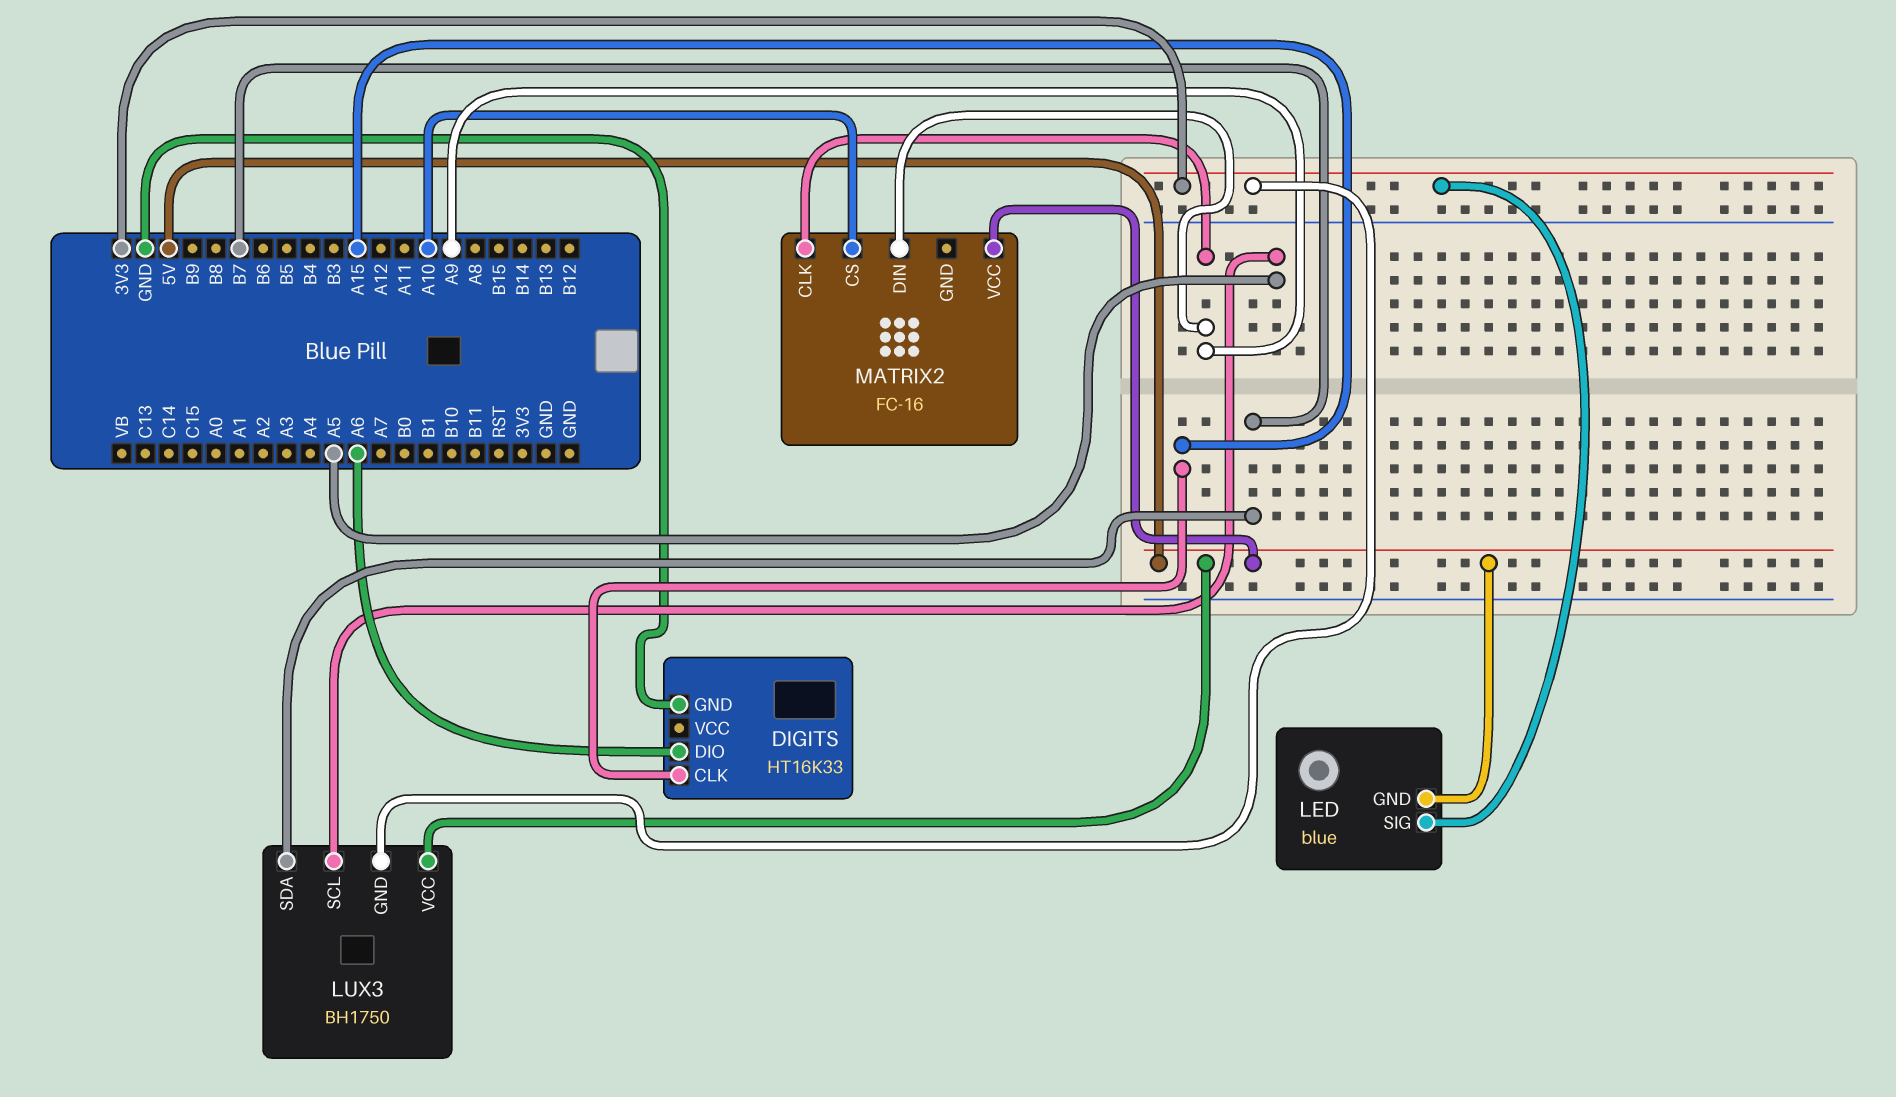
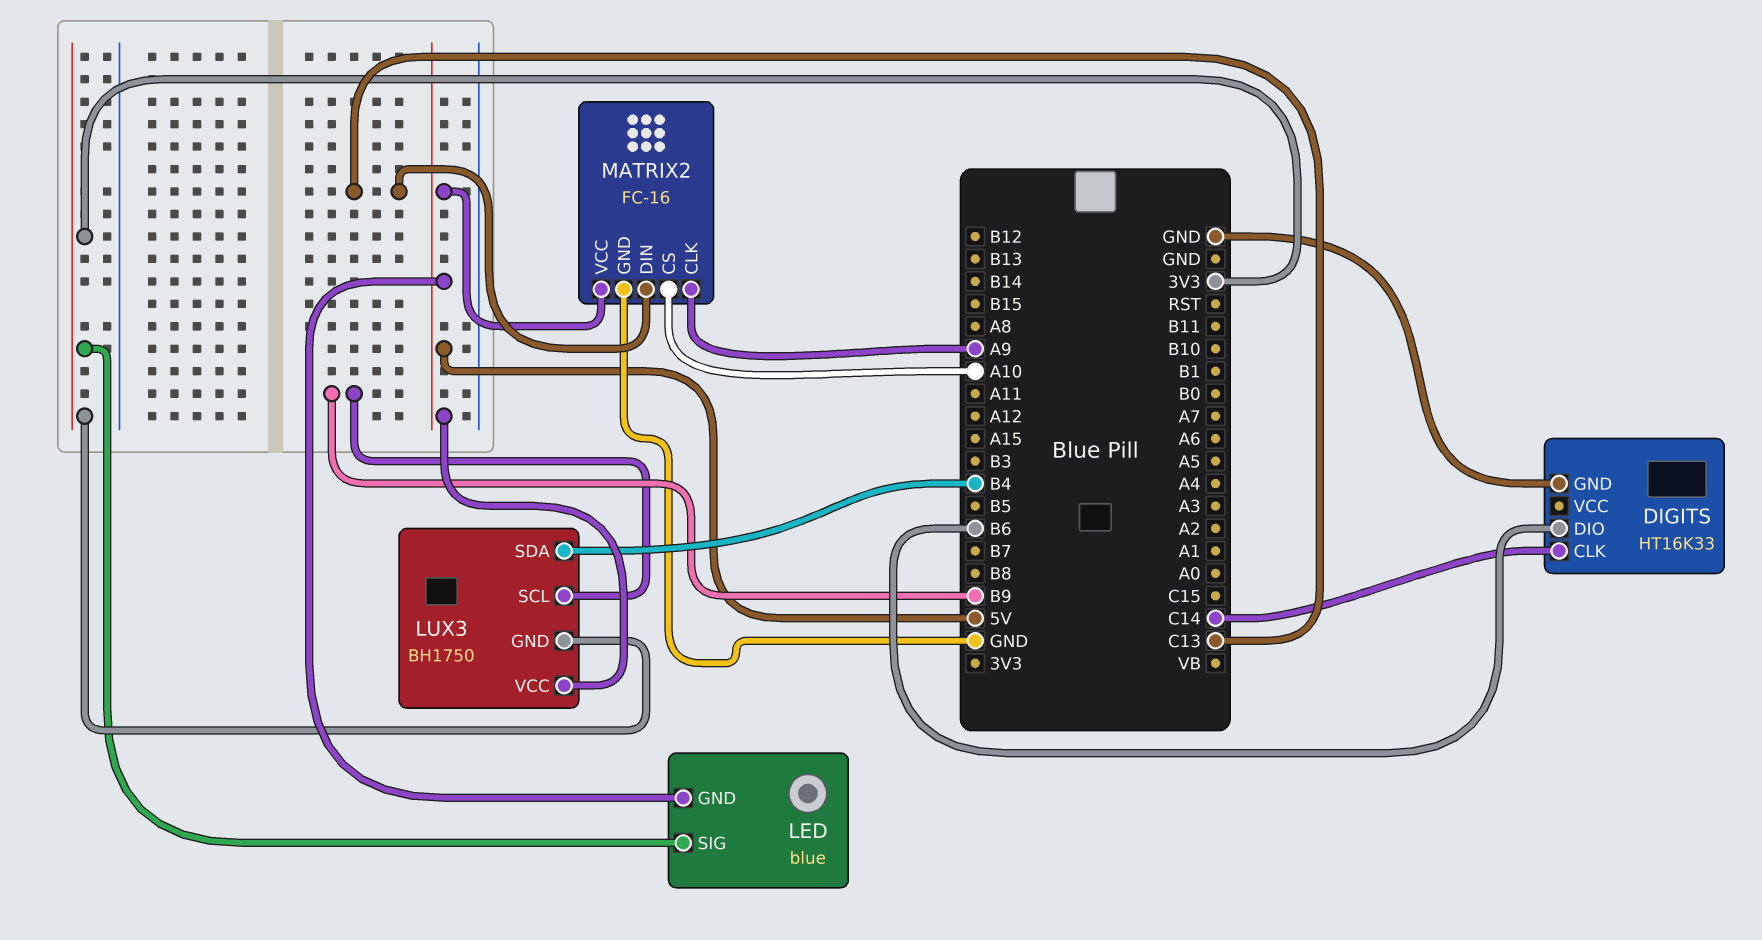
DIGITS pin CLK: A15 -> C14
DIGITS pin DIO: A6 -> B6
LUX3 pin SCL: A5 -> B9
LUX3 pin SDA: B7 -> B4
MATRIX2 pin DIN: A9 -> C13
MATRIX2 pin GND: none -> GND

